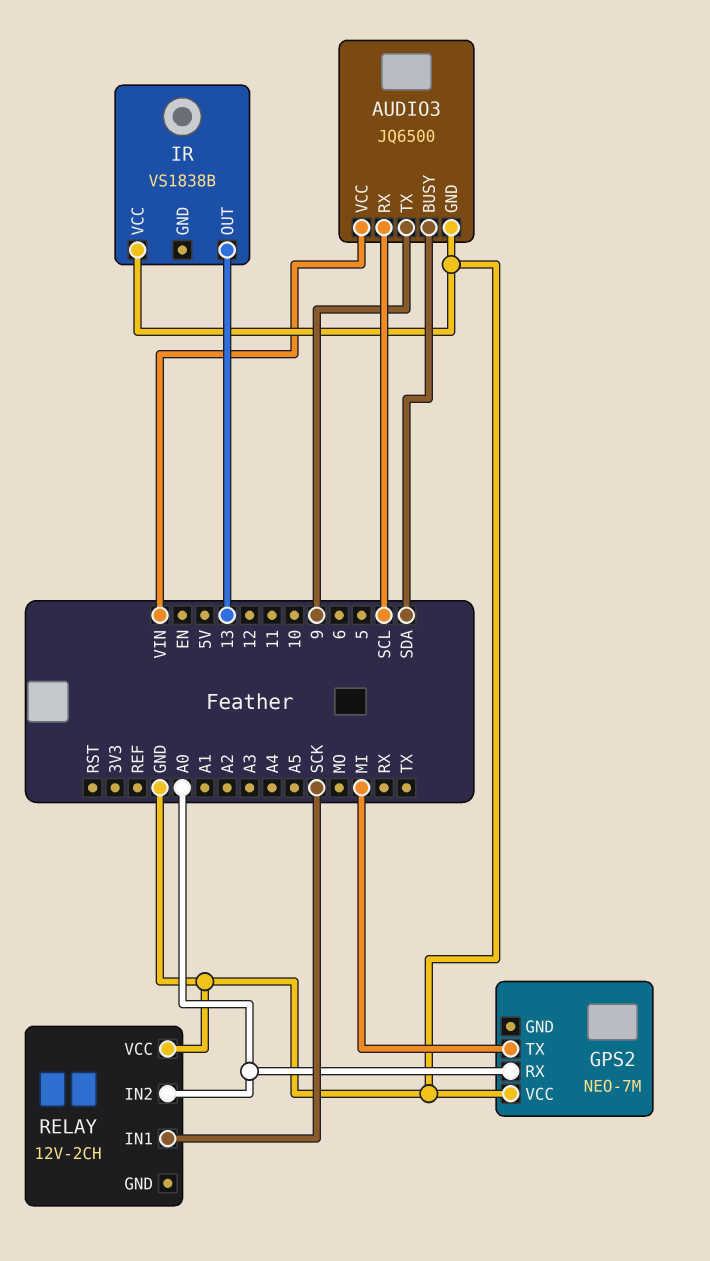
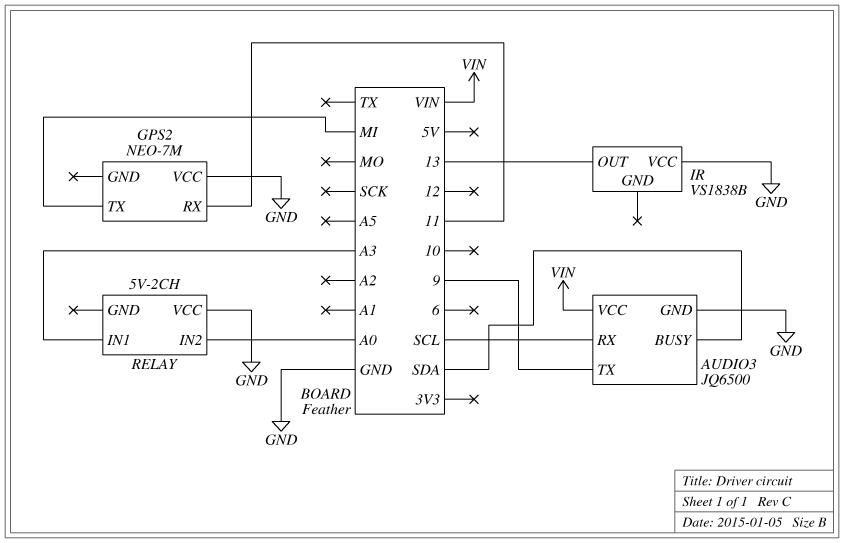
GPS2 pin RX: A0 -> 11
RELAY: 12V-2CH -> 5V-2CH
RELAY pin IN1: SCK -> A3

